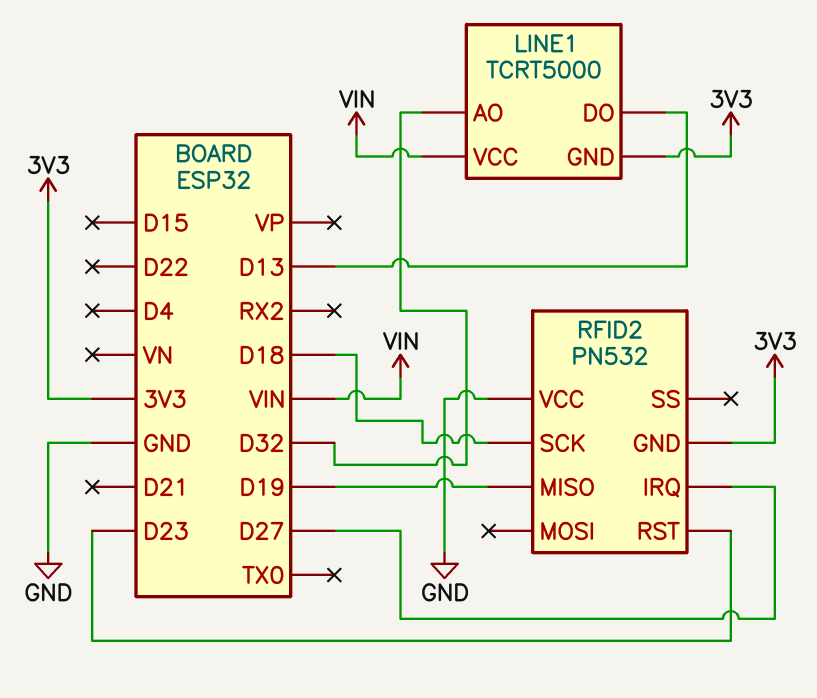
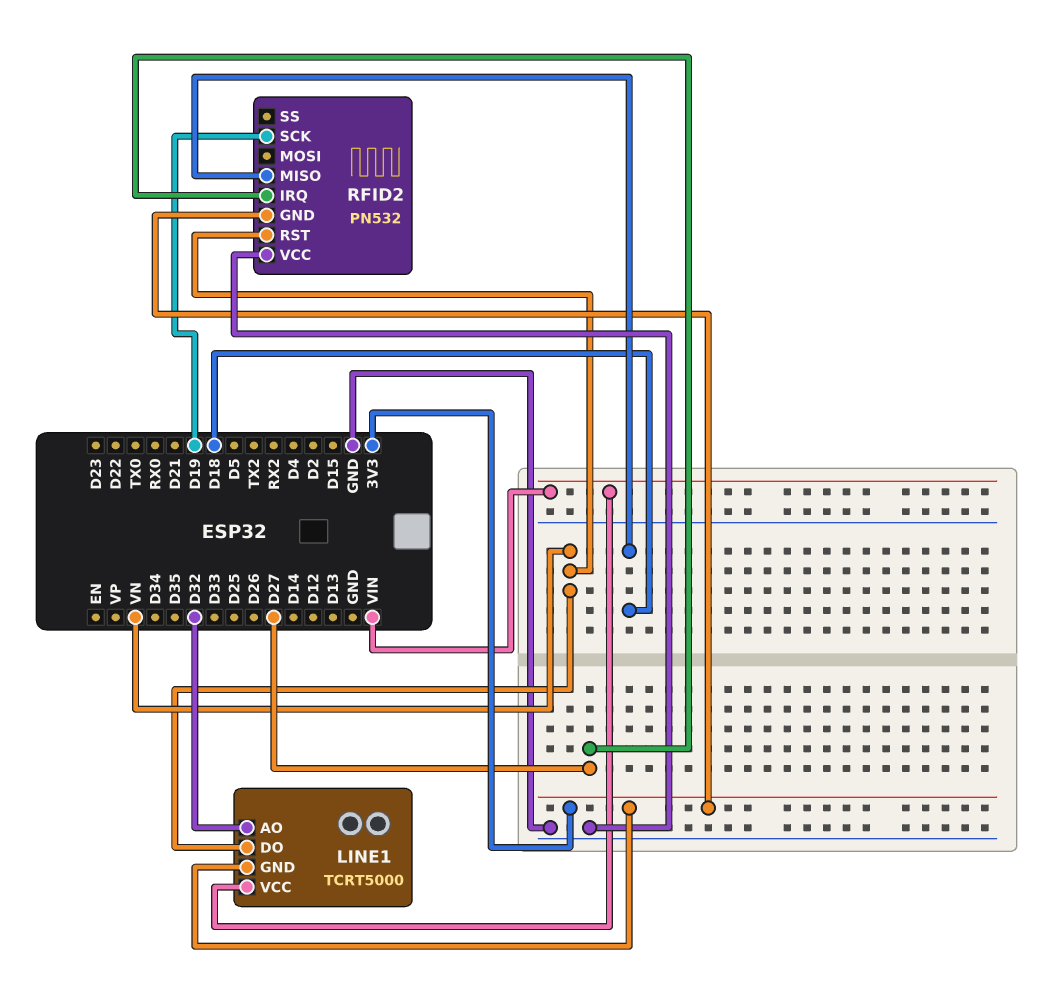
LINE1 pin DO: D13 -> VN
RFID2 pin MISO: D19 -> D18
RFID2 pin RST: D23 -> VN
RFID2 pin SCK: D18 -> D19

